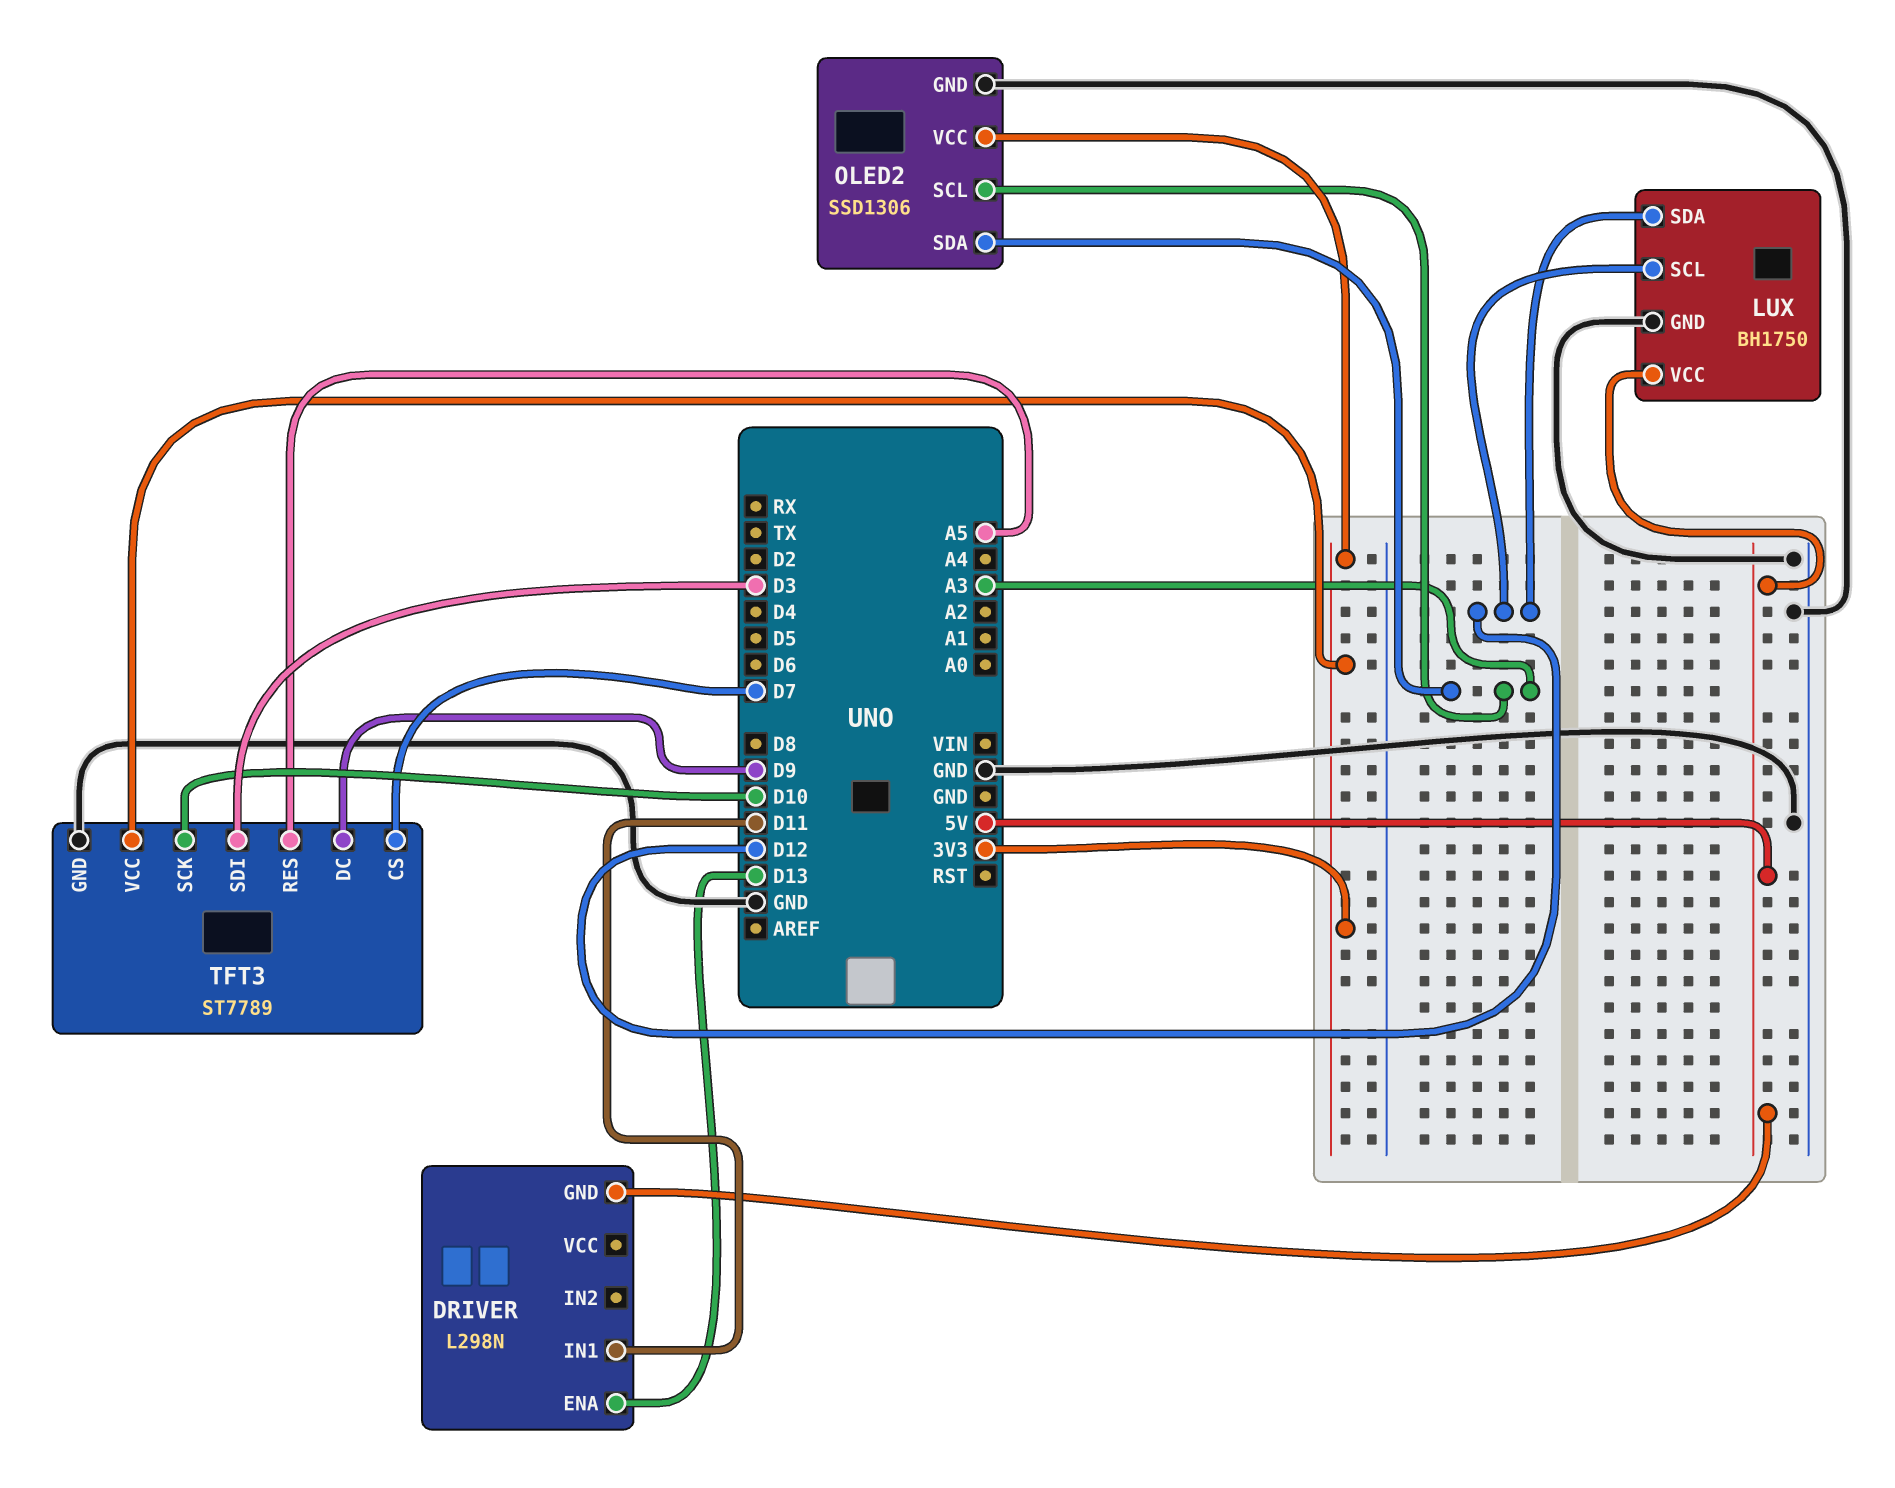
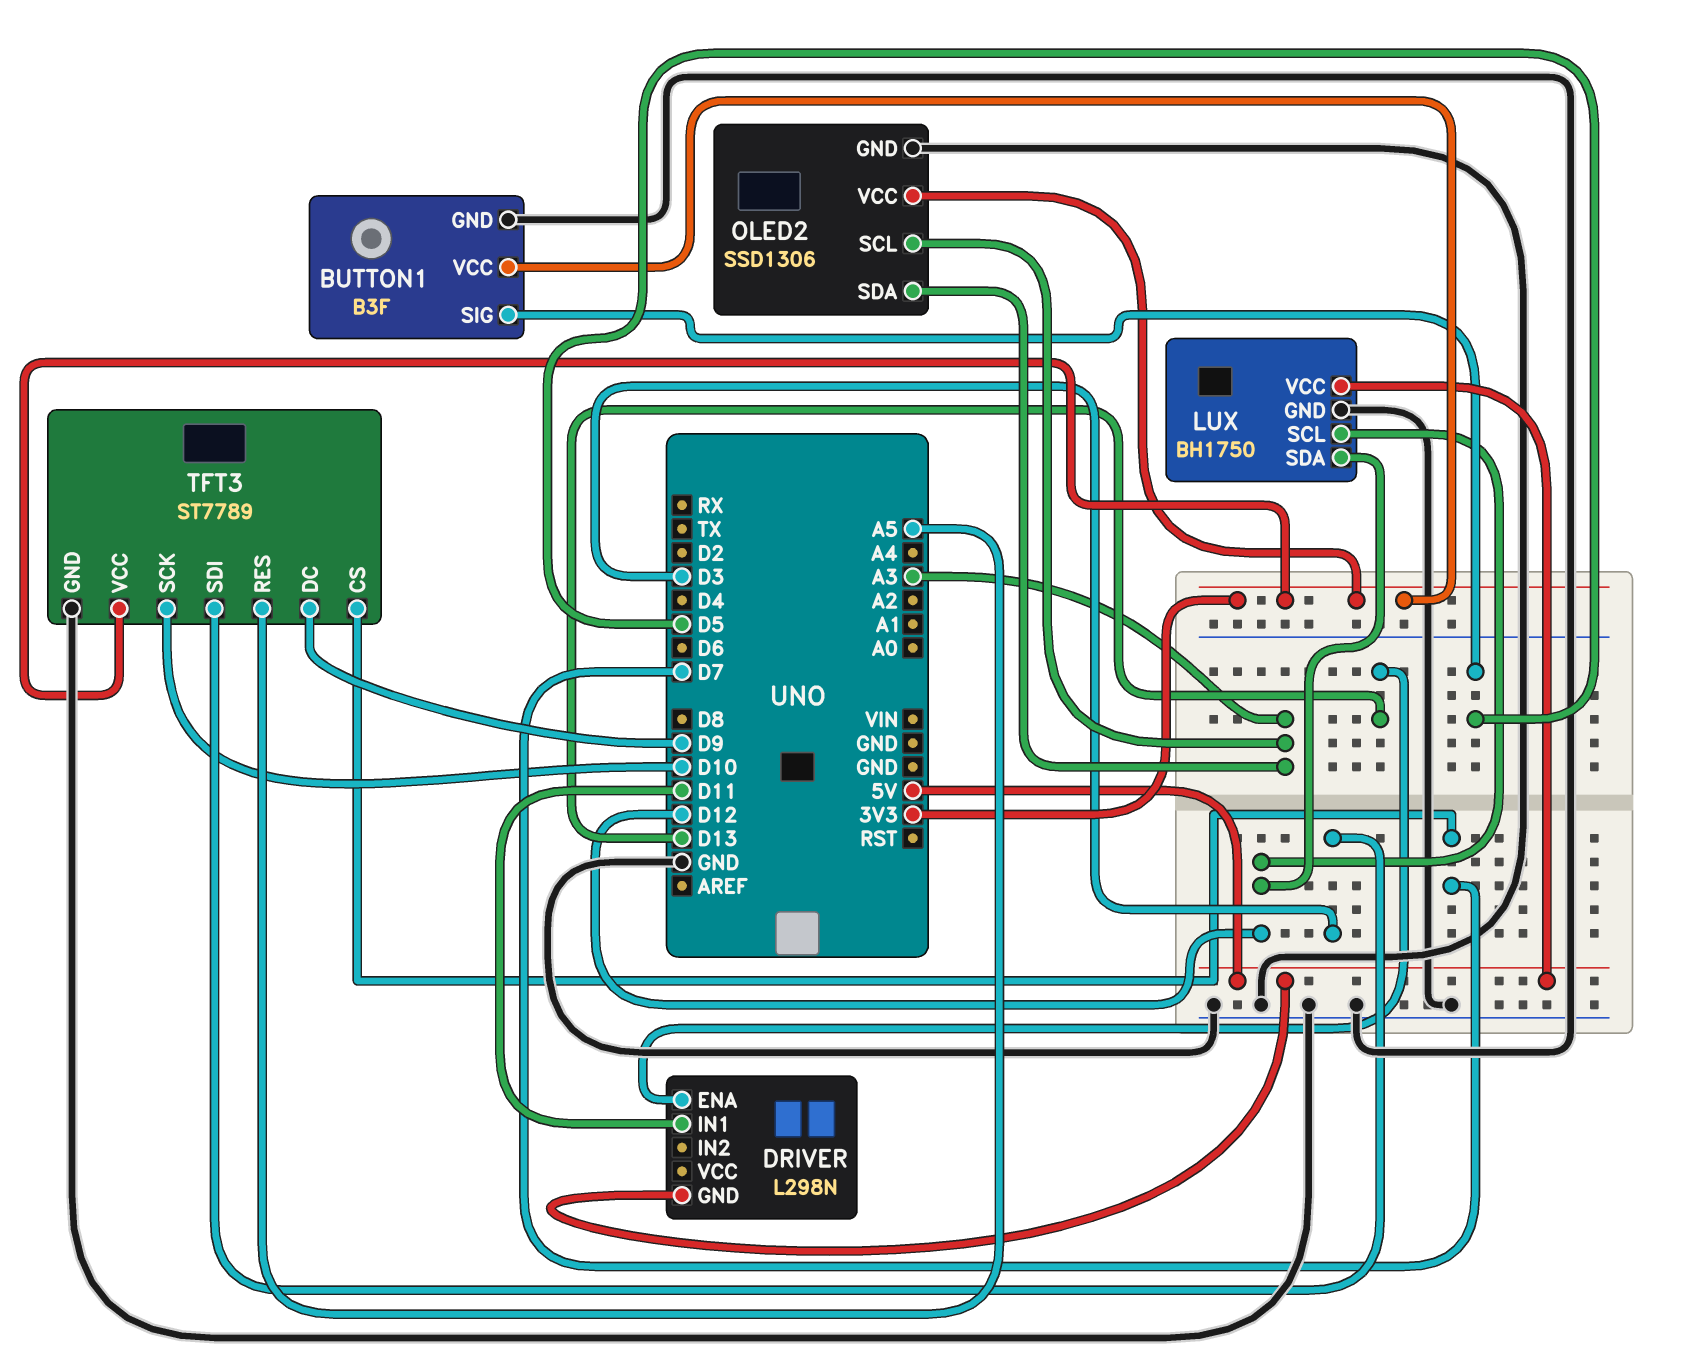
BUTTON1: none -> B3F
BUTTON1 pin GND: none -> GND
BUTTON1 pin SIG: none -> D5
BUTTON1 pin VCC: none -> 3V3

